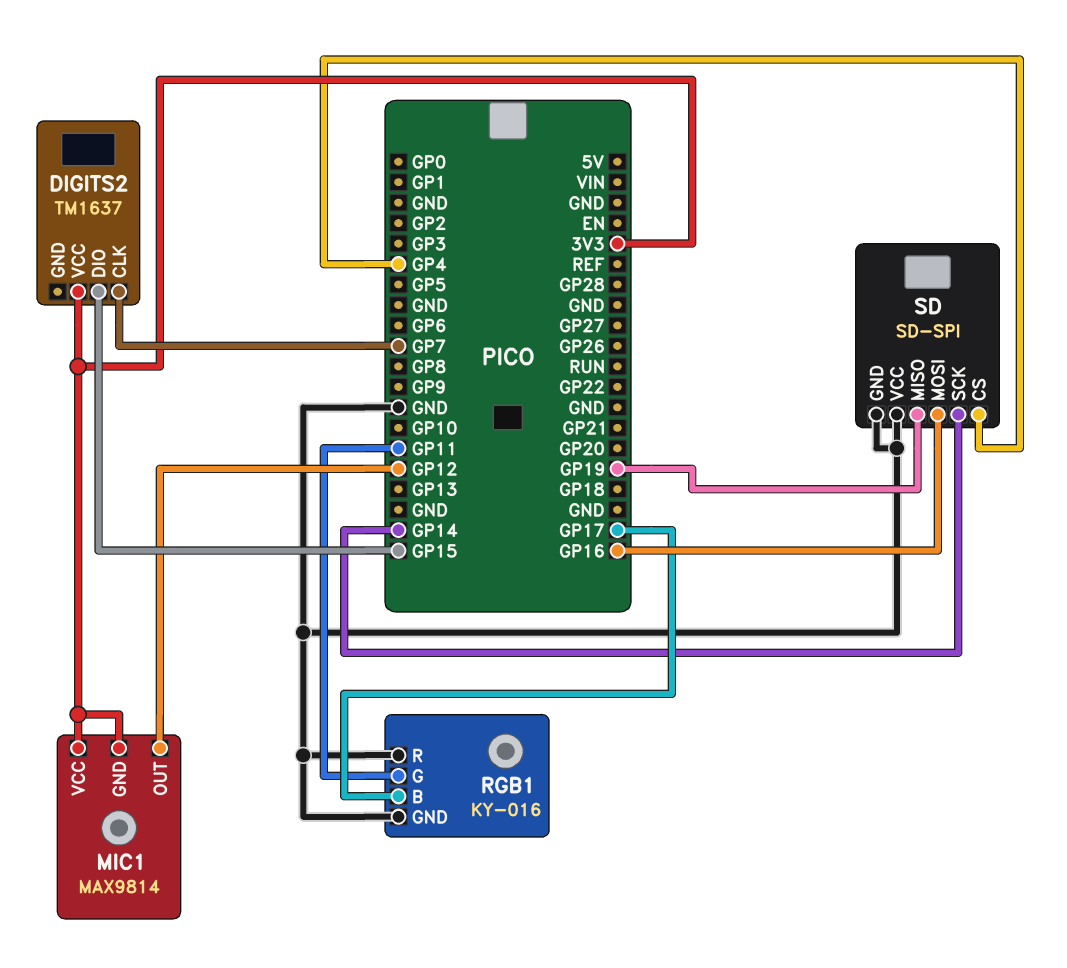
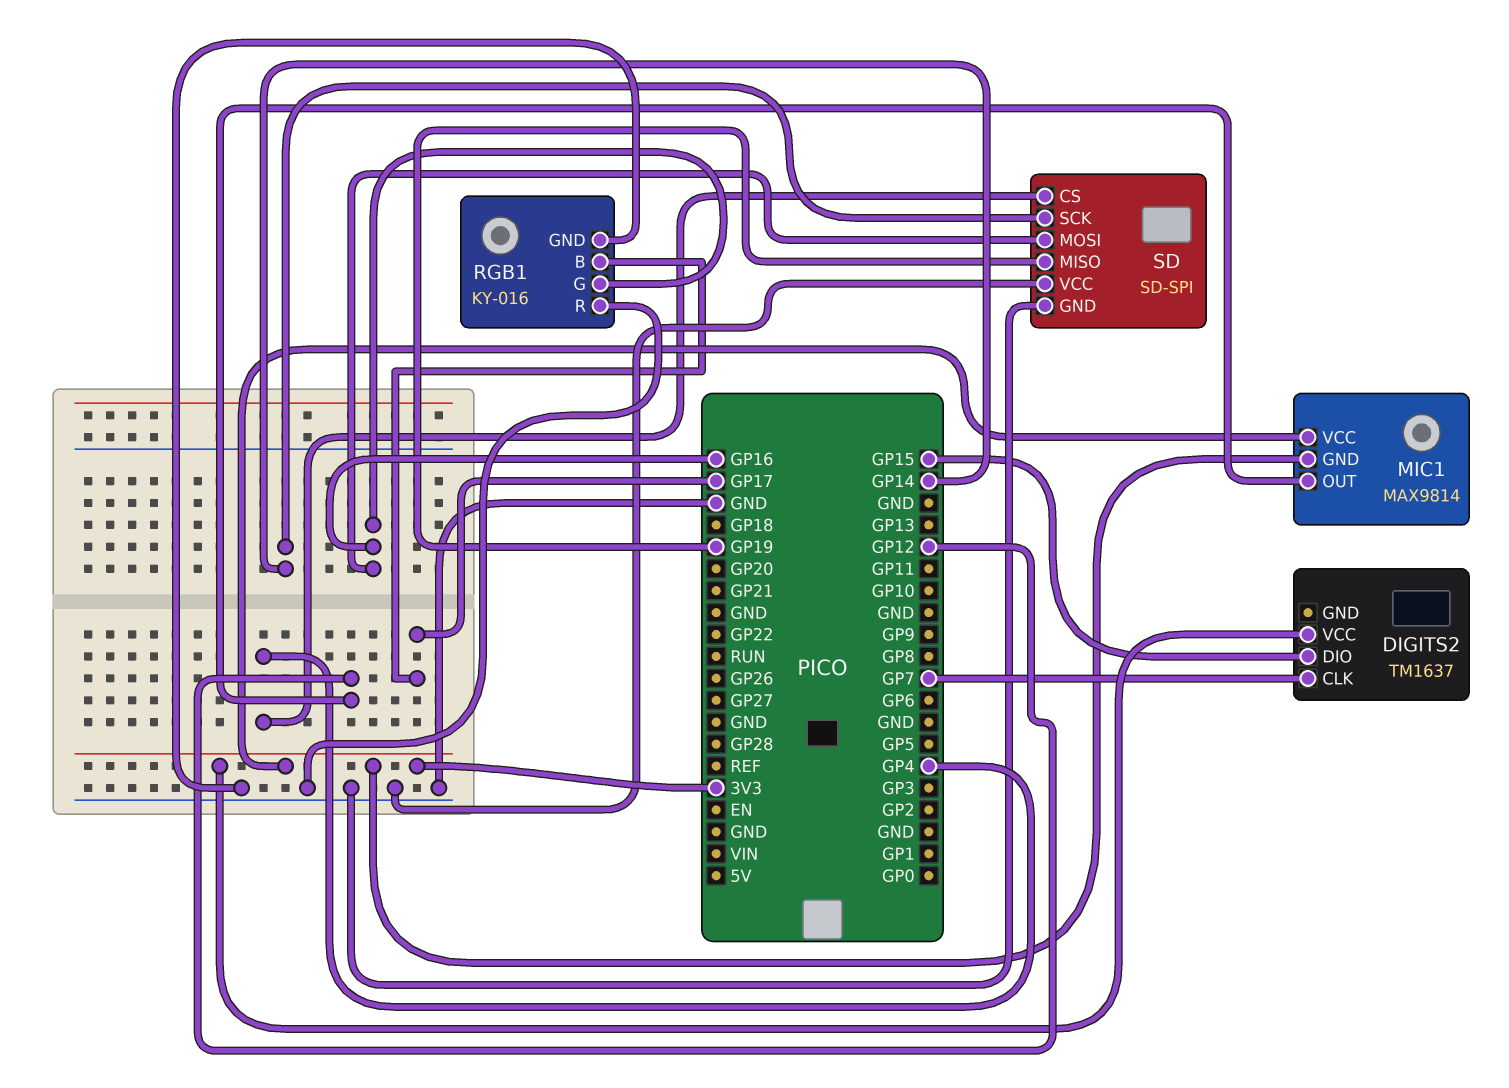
RGB1 pin G: GP11 -> GP16

